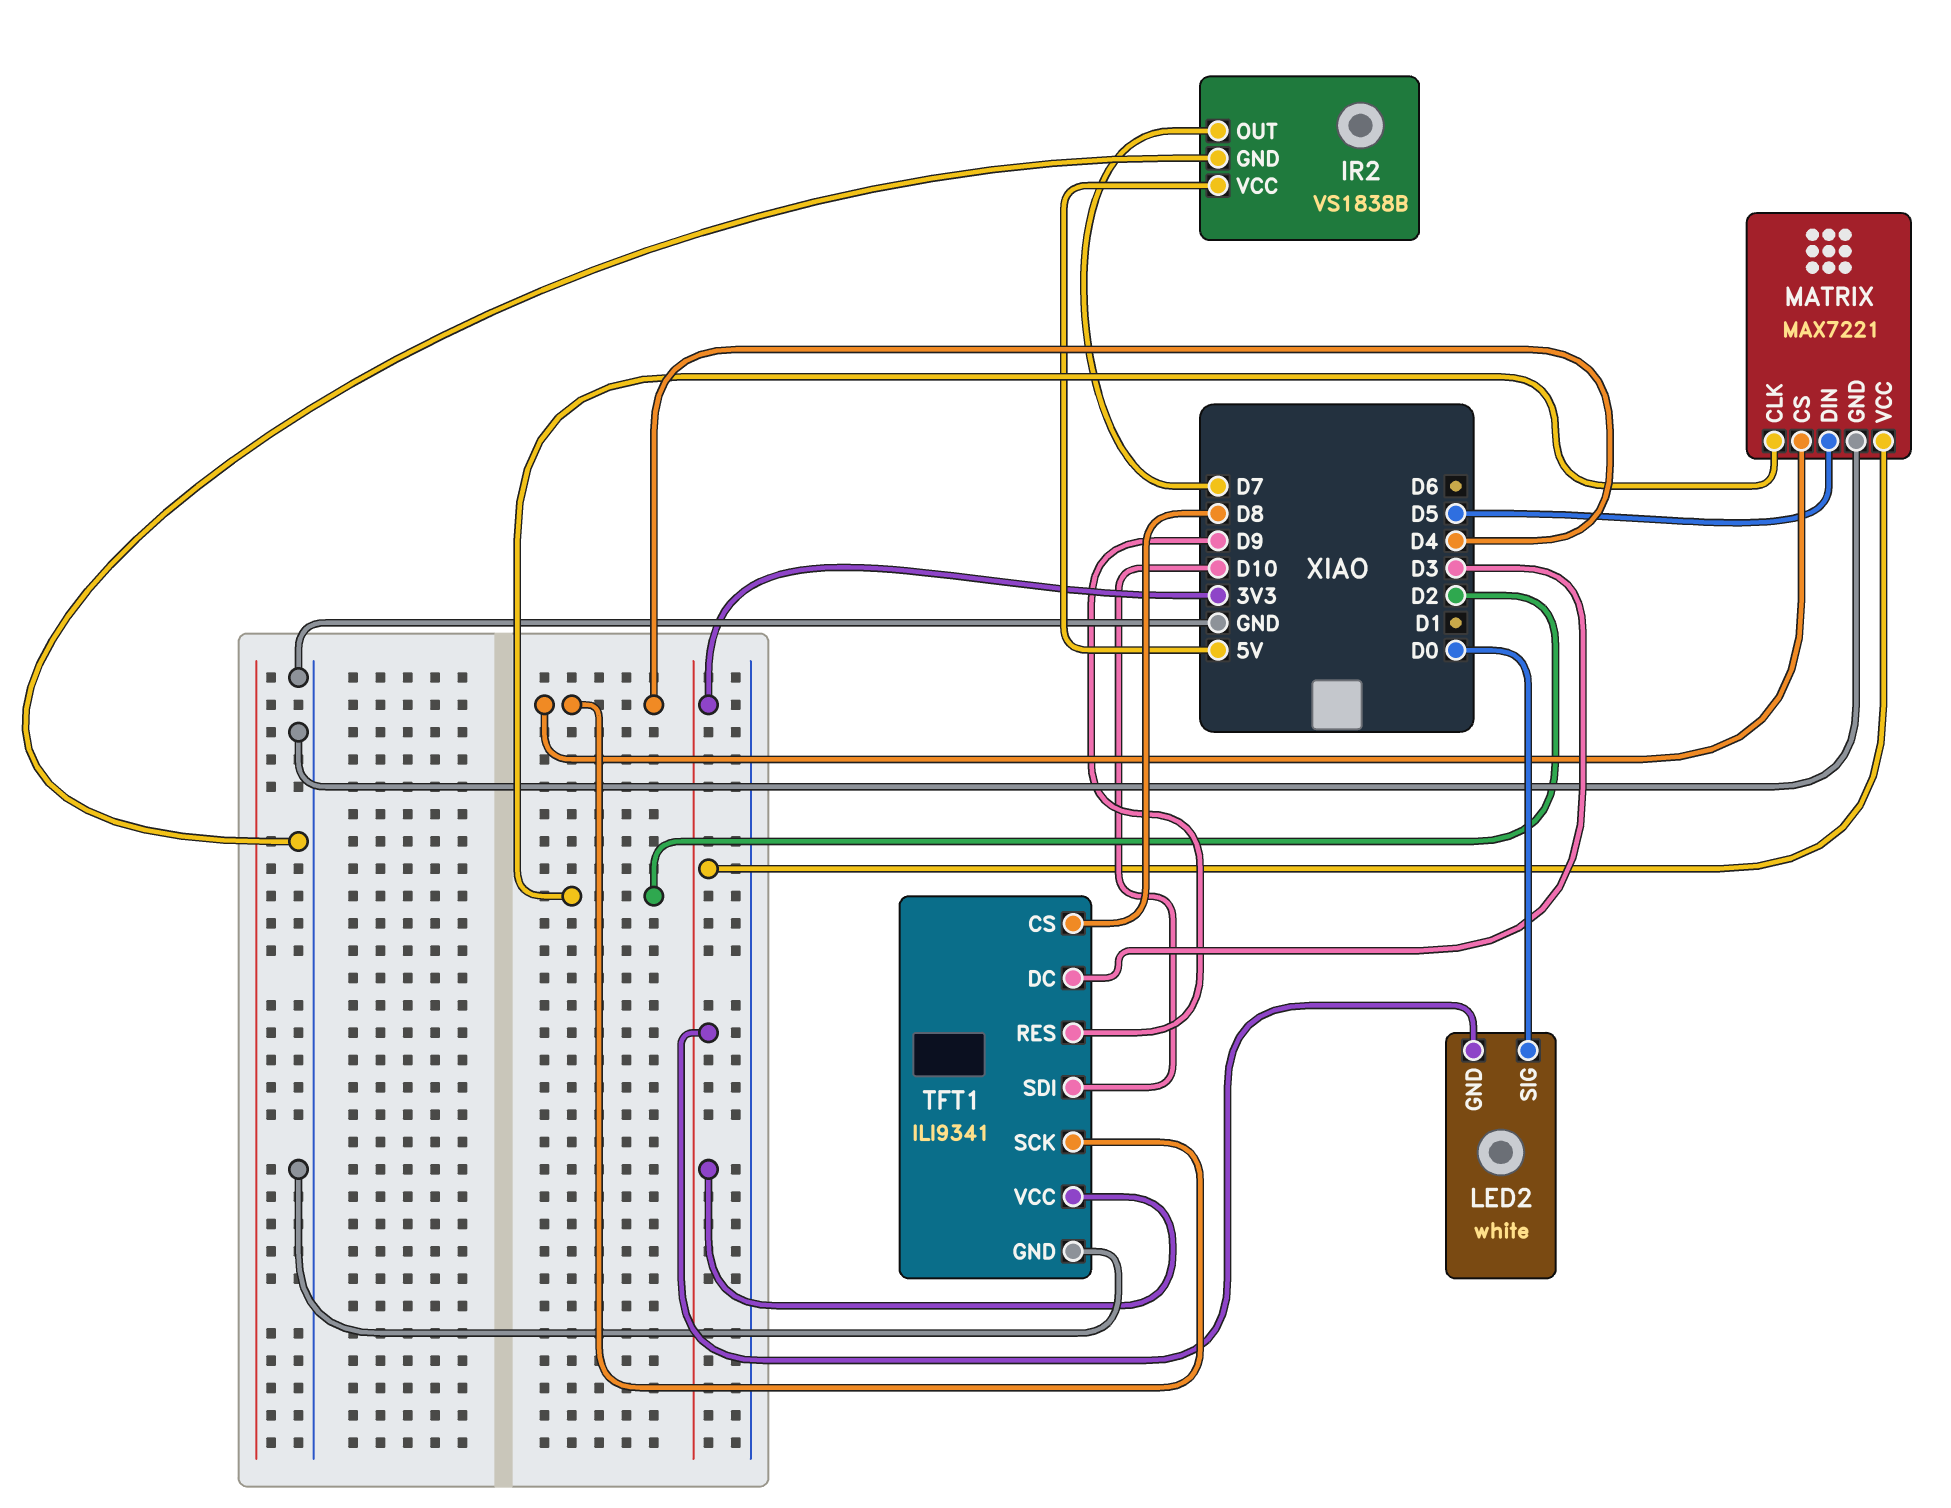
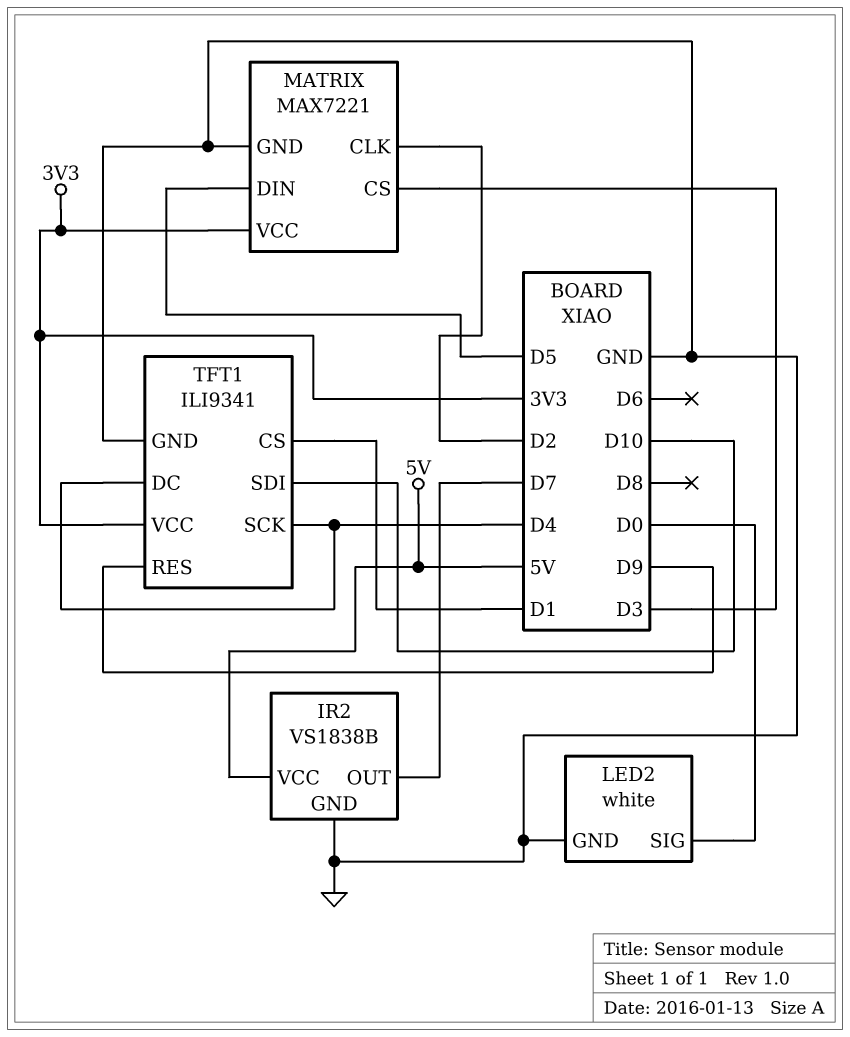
LED2 pin GND: 3V3 -> GND
MATRIX pin CS: D4 -> D3
TFT1 pin CS: D8 -> D1
TFT1 pin DC: D3 -> D4

